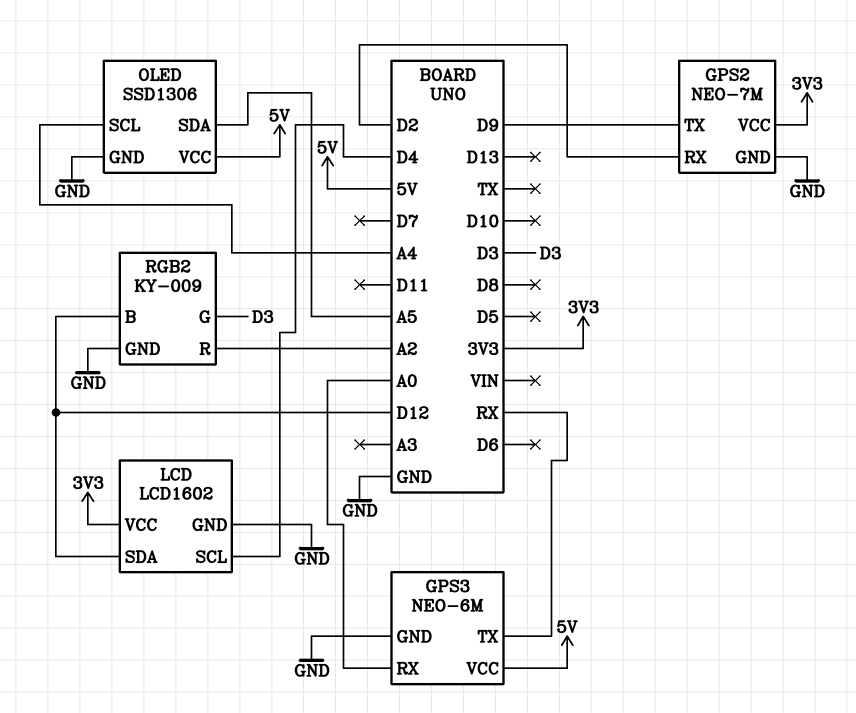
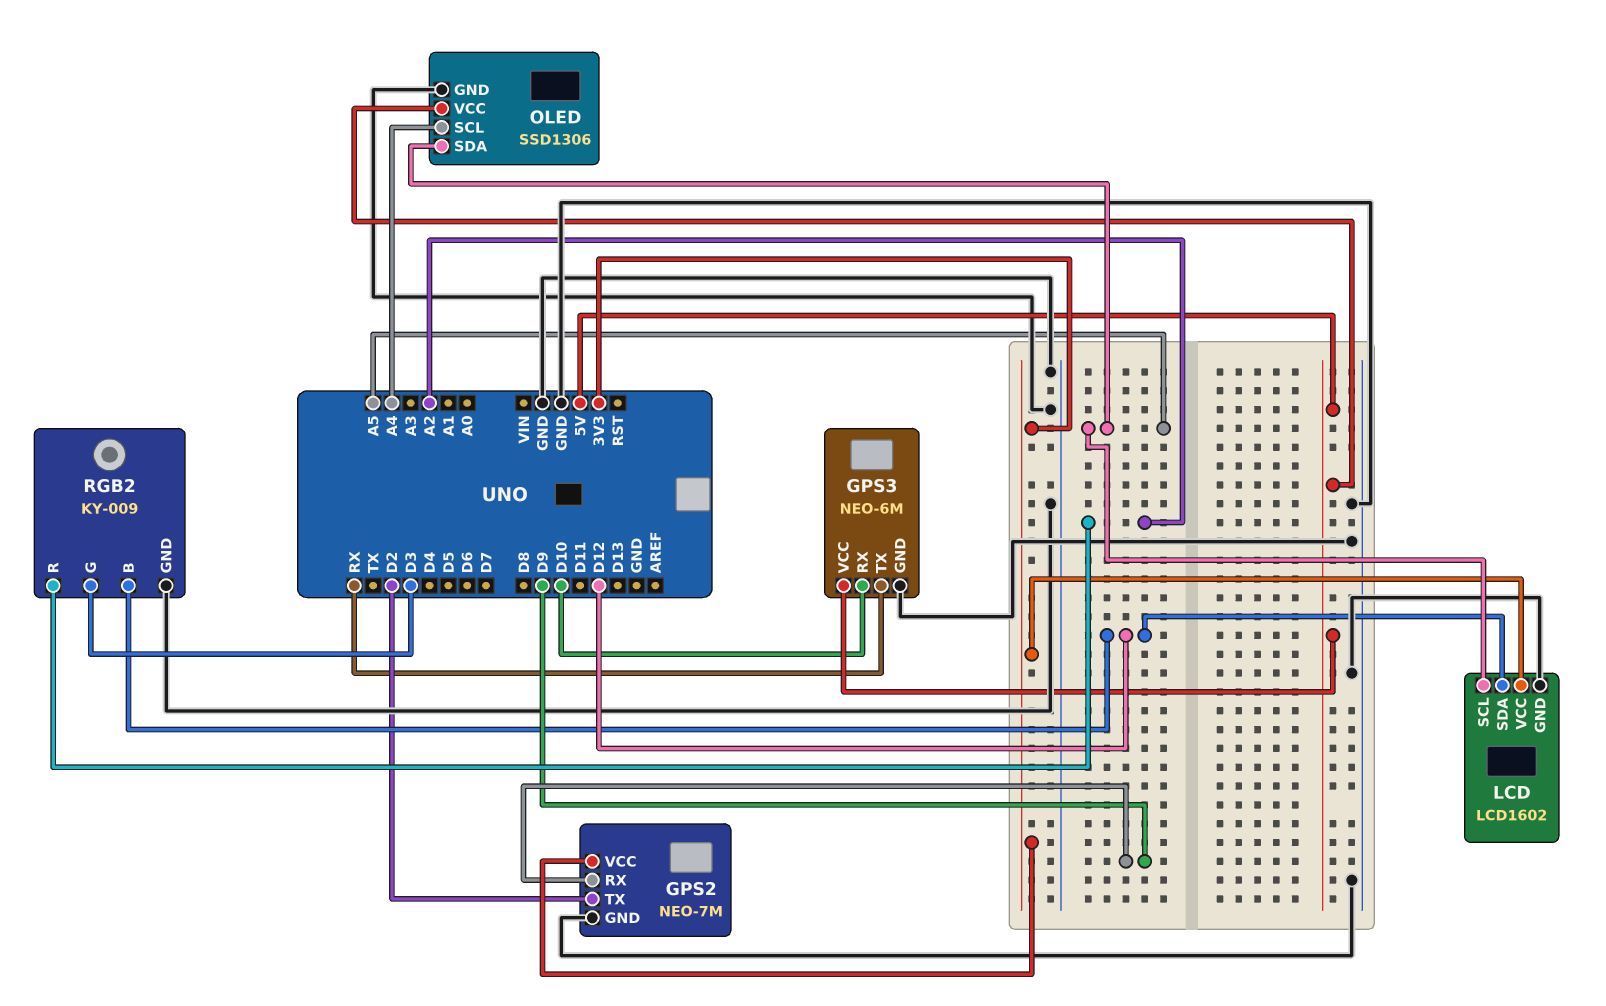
GPS2 pin RX: D2 -> D9
GPS2 pin TX: D9 -> D2
GPS3 pin RX: A0 -> D10
LCD pin SCL: D4 -> A5

